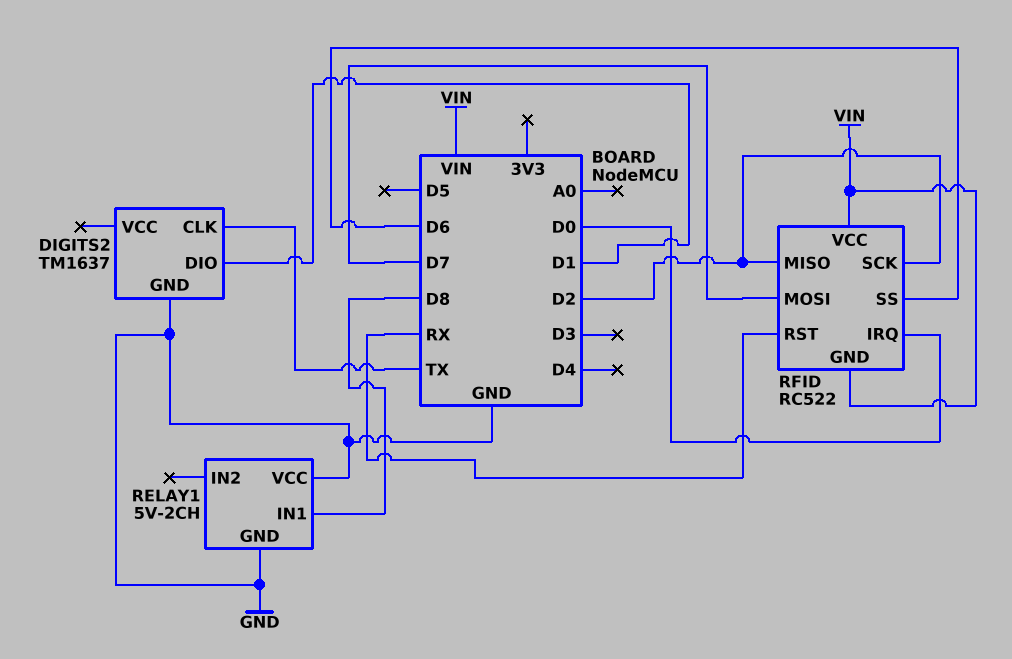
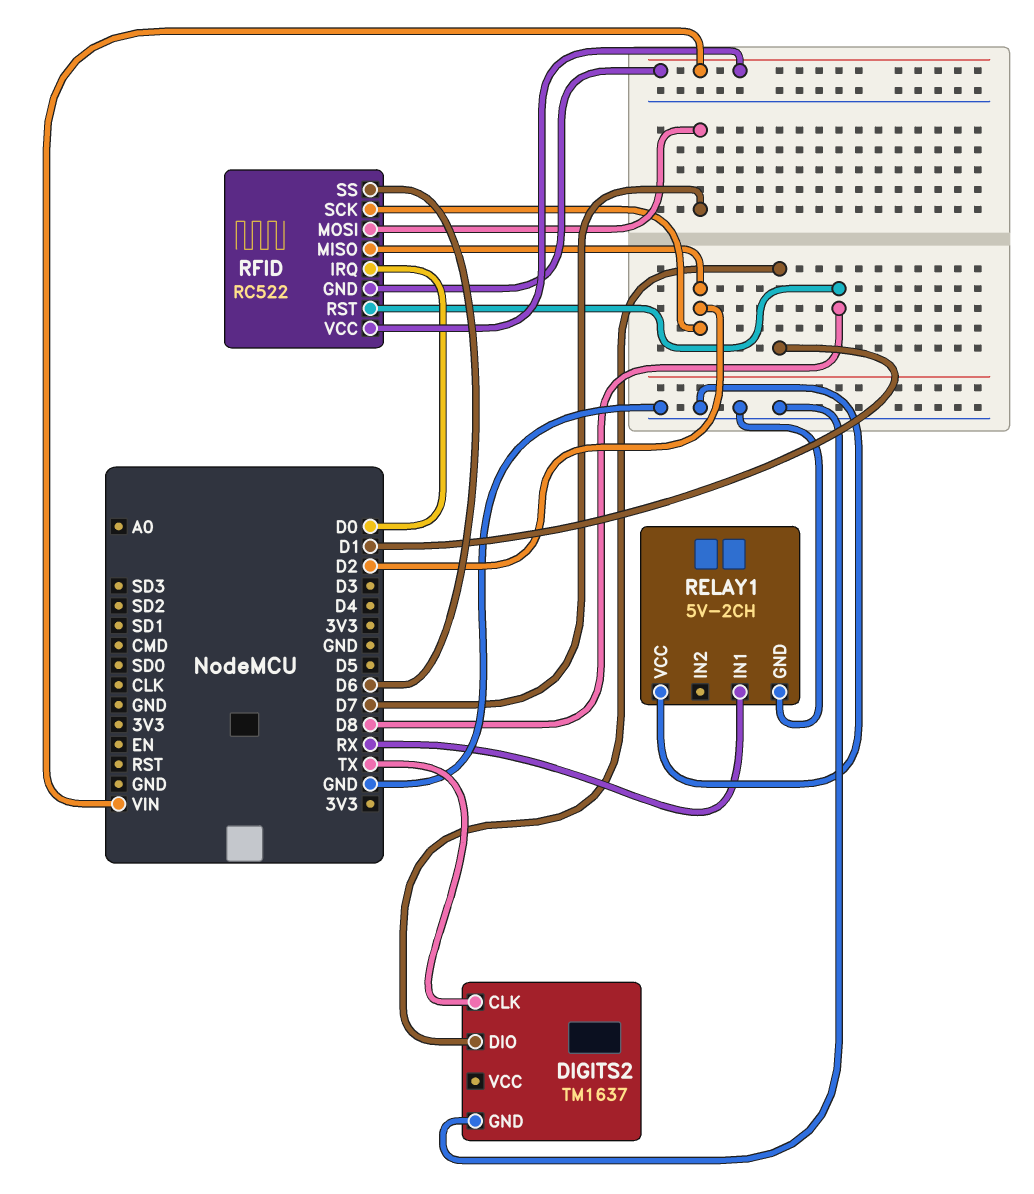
RELAY1 pin IN1: D8 -> RX
RFID pin RST: RX -> D8

